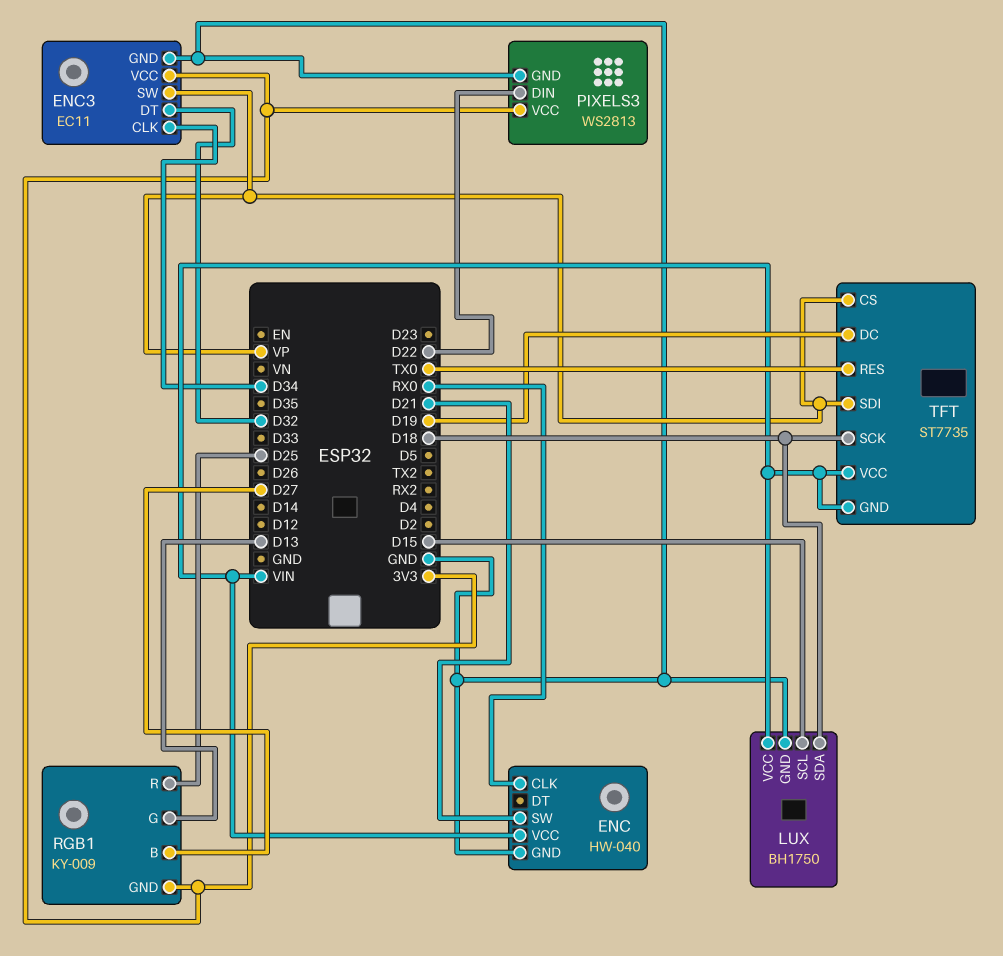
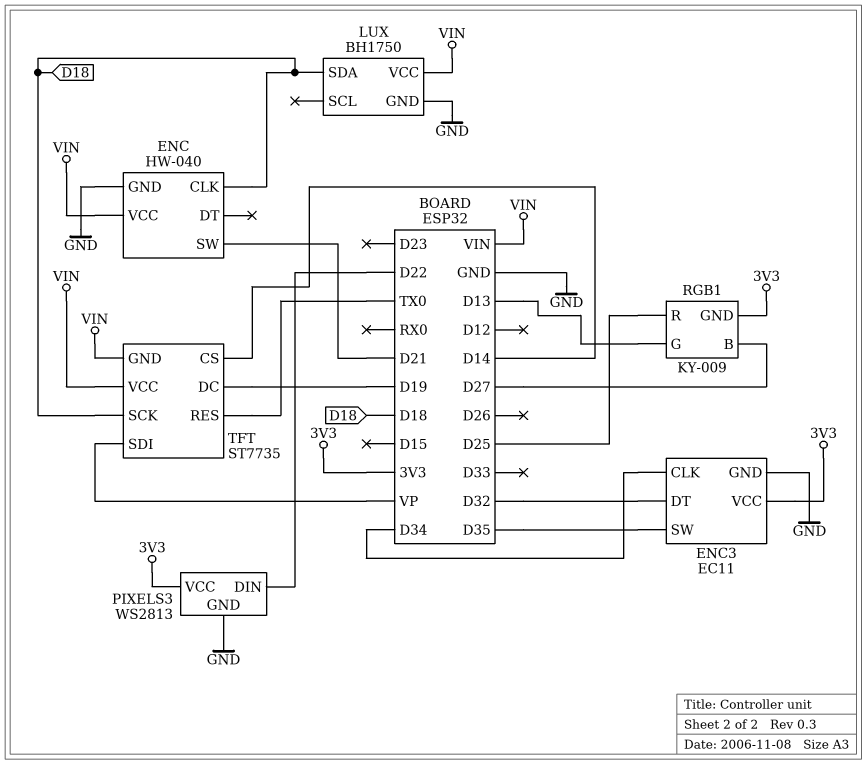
ENC pin CLK: RX0 -> D18
ENC3 pin SW: VP -> D35
LUX pin SCL: D15 -> none
TFT pin CS: VP -> D14

